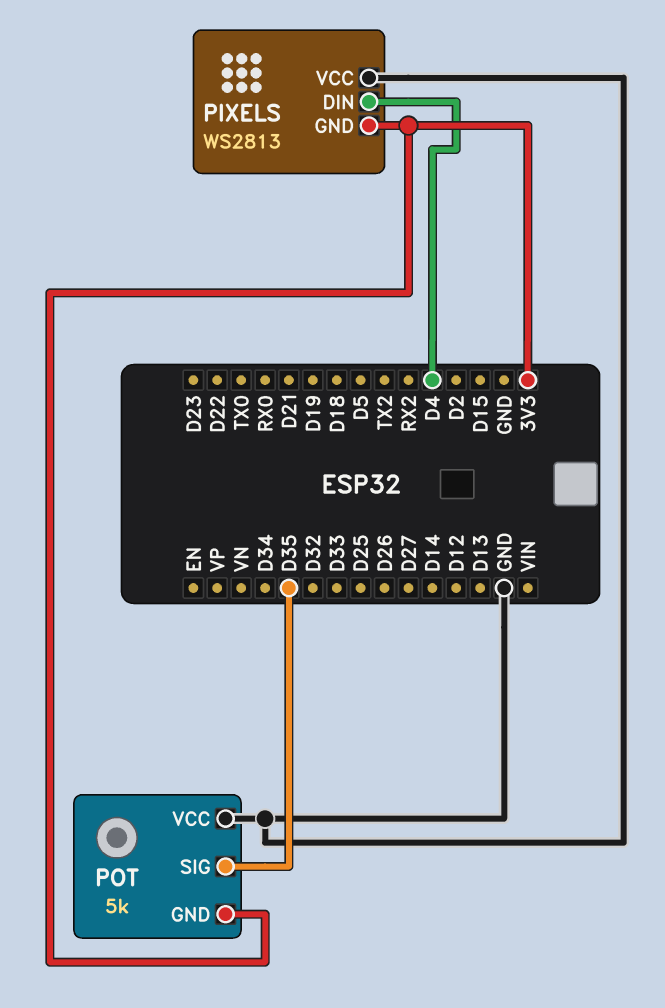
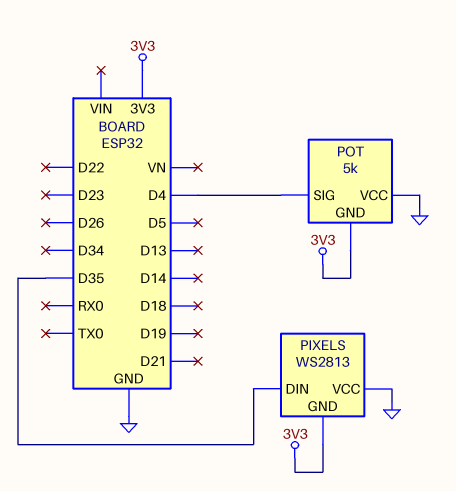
PIXELS pin DIN: D4 -> D35
POT pin SIG: D35 -> D4

